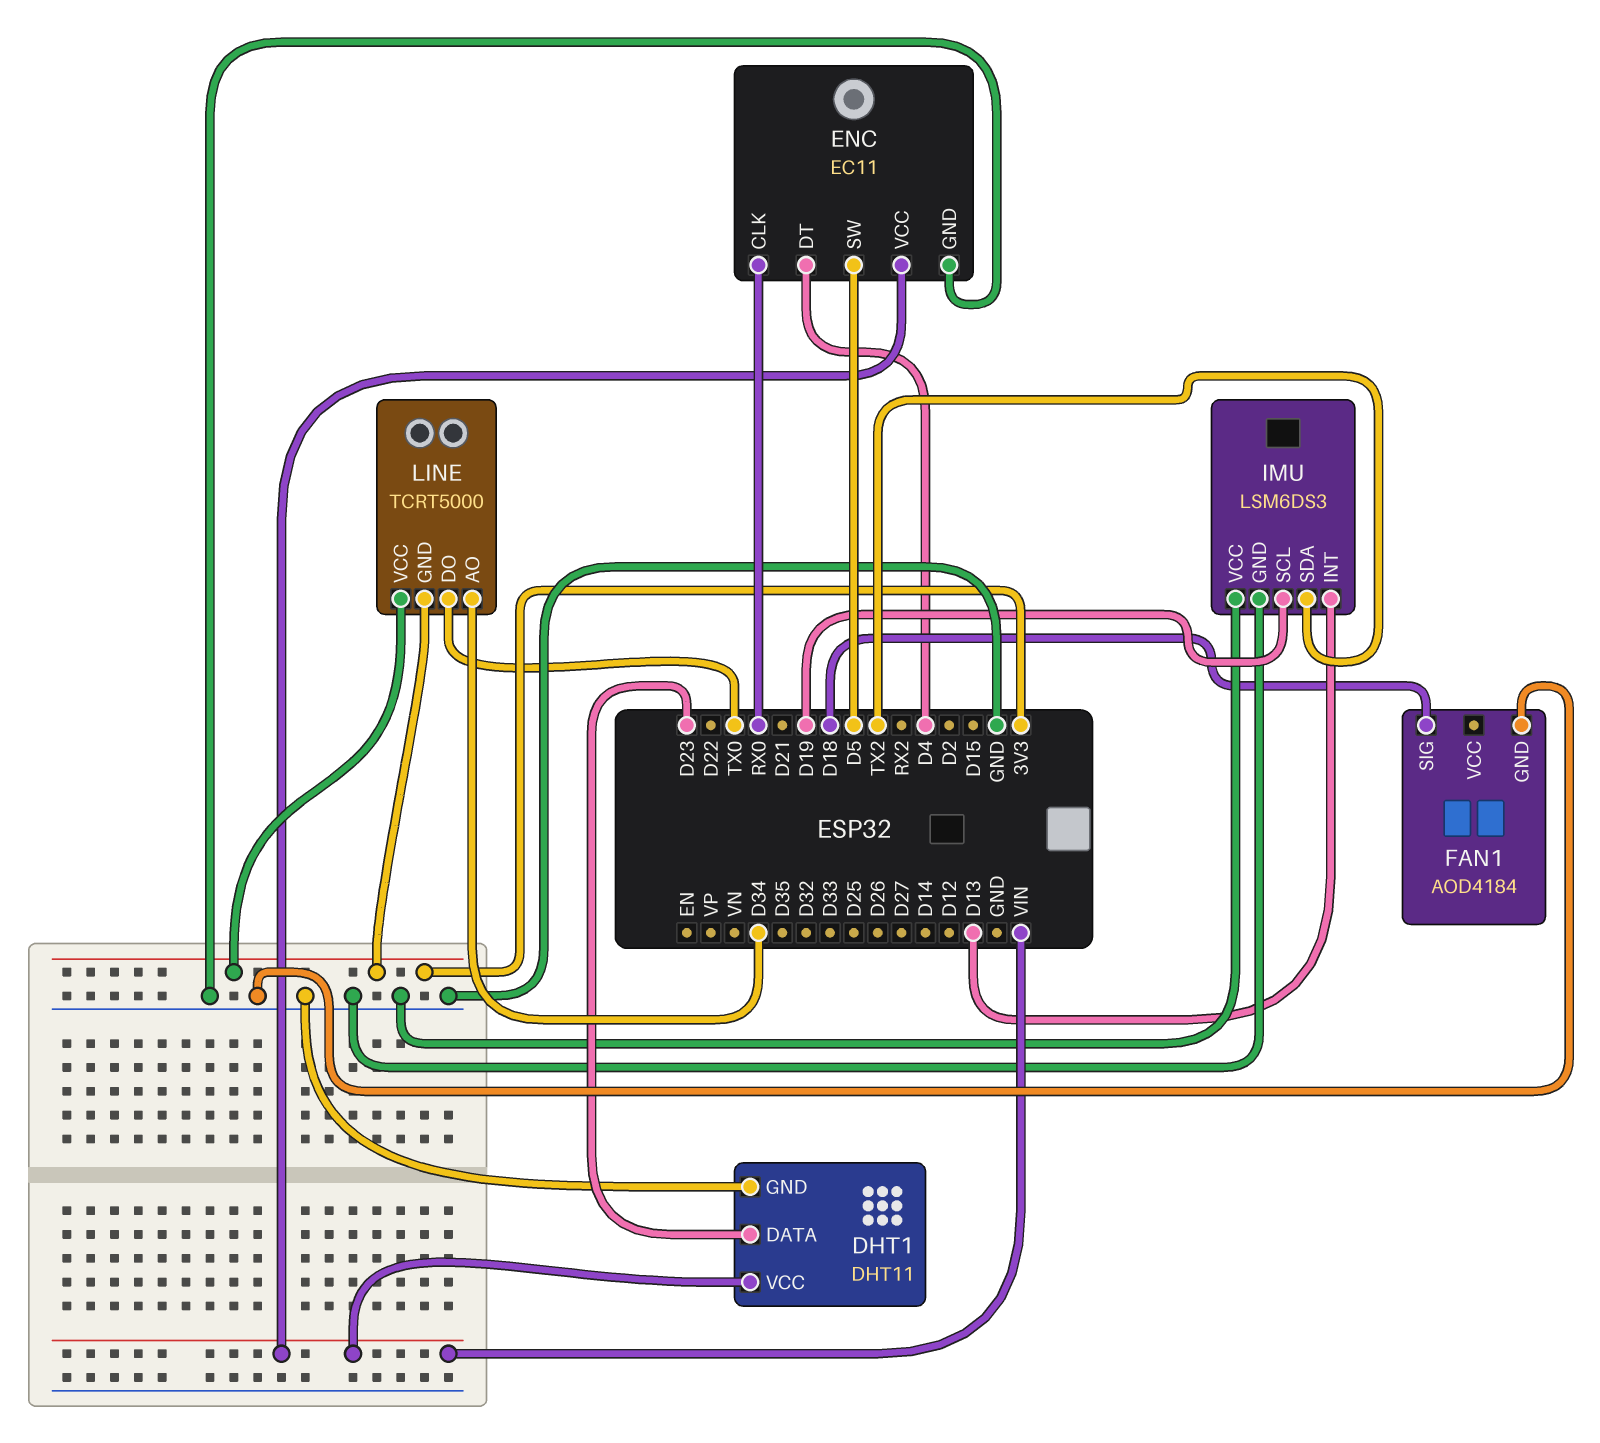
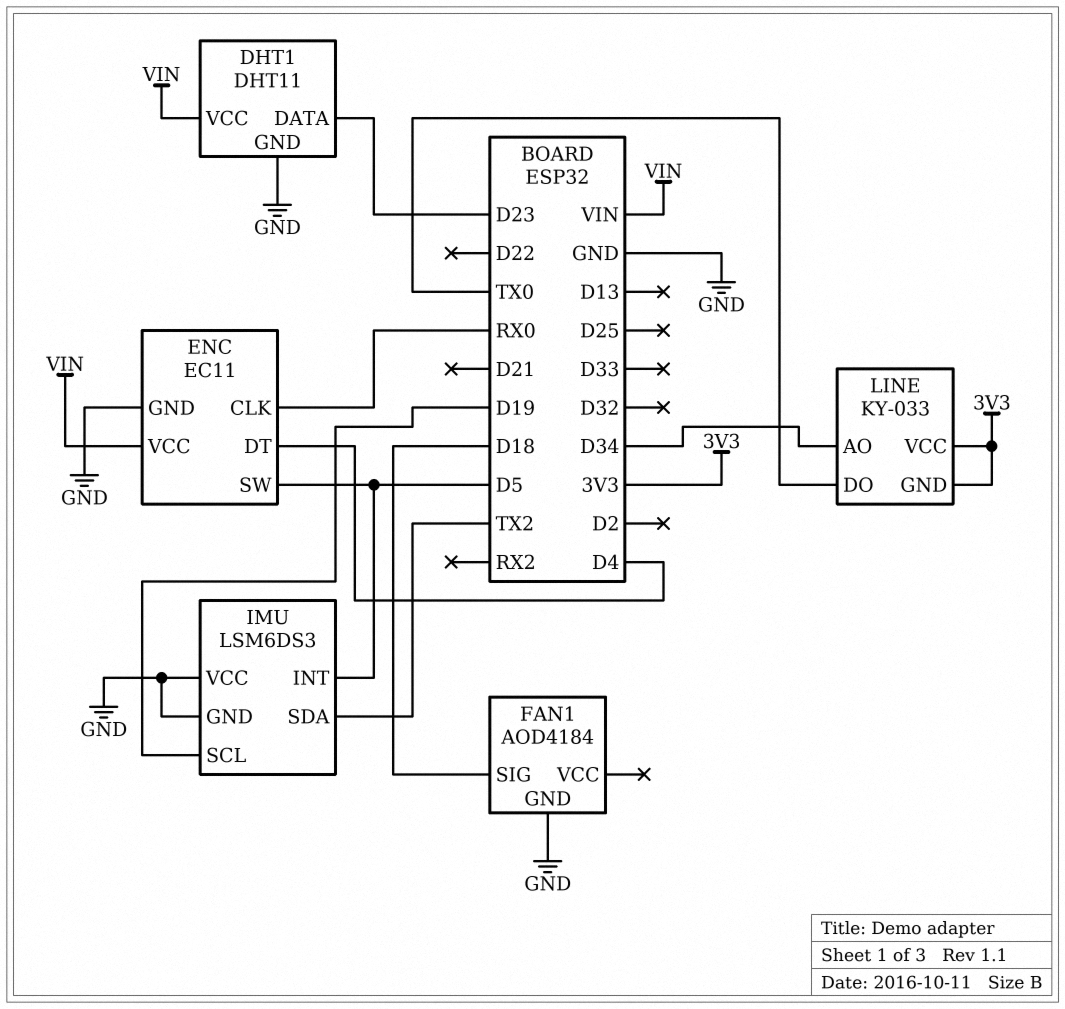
IMU pin INT: D13 -> D5
LINE: TCRT5000 -> KY-033

